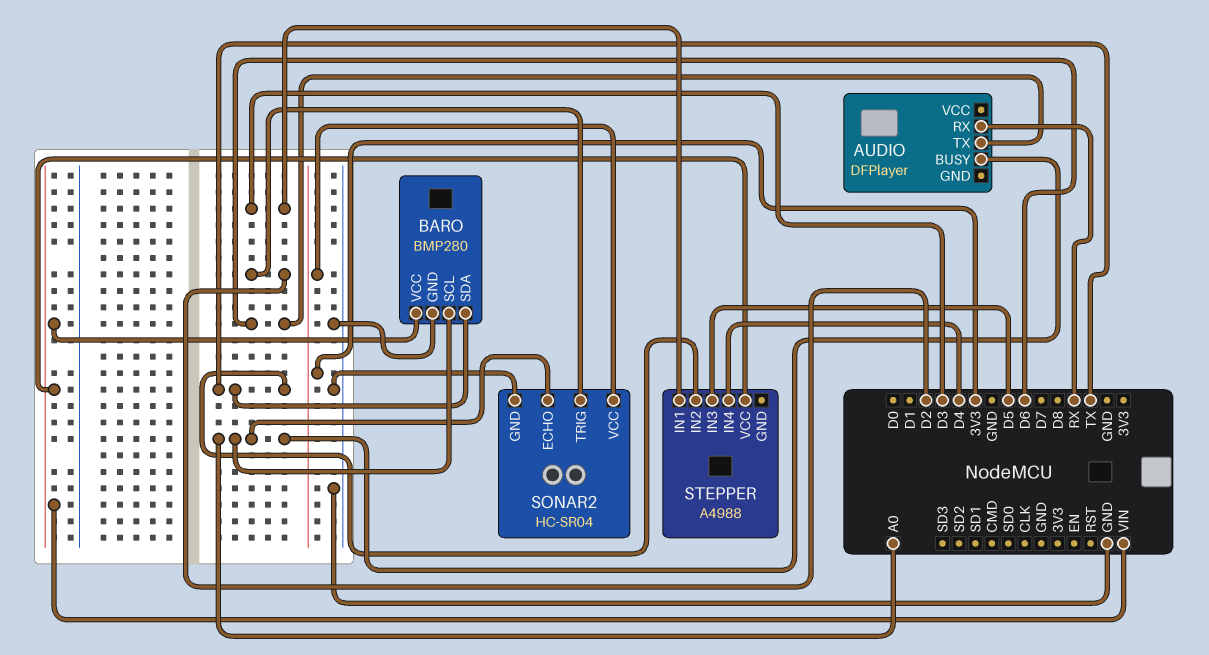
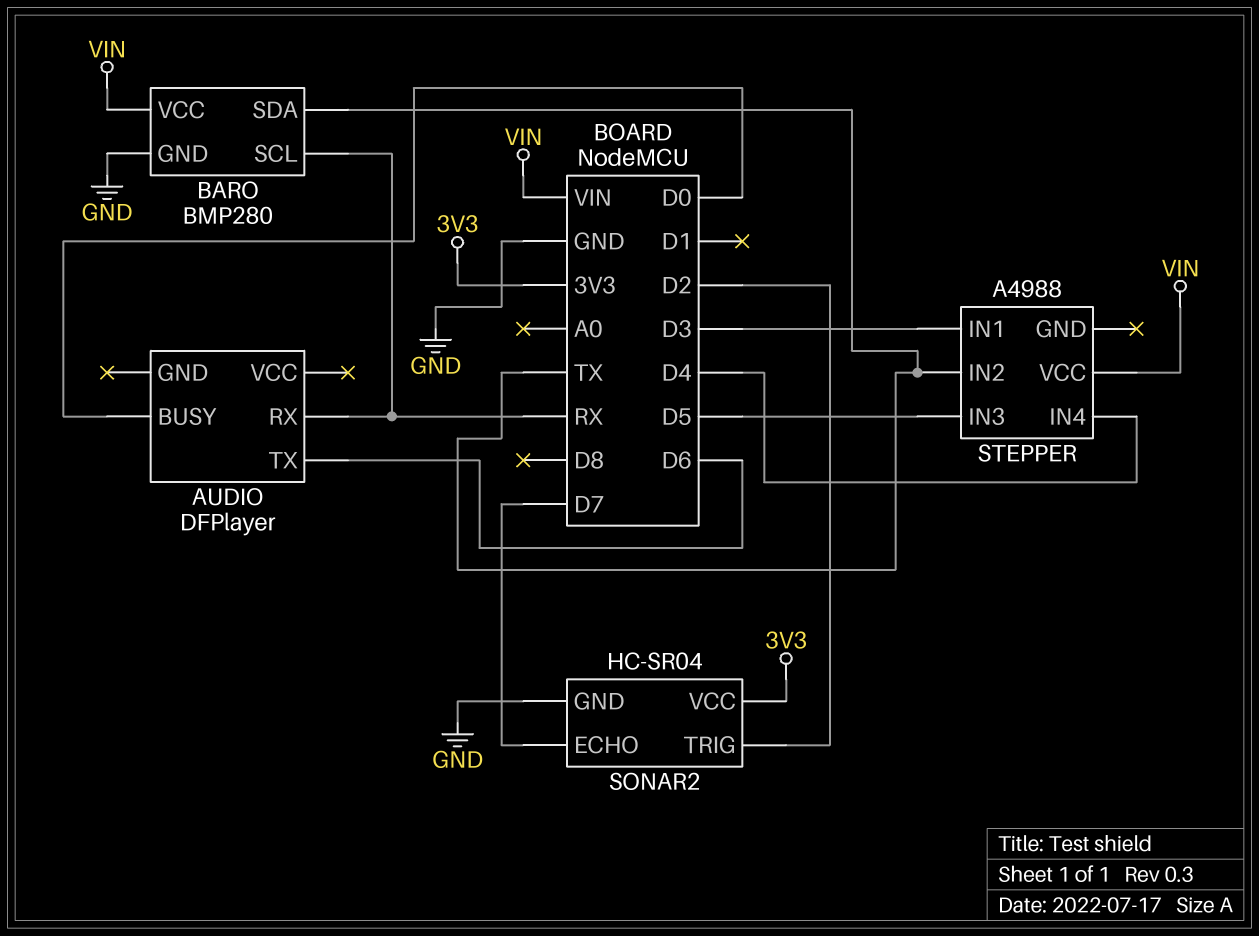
AUDIO pin BUSY: A0 -> D0
BARO pin SCL: A0 -> RX
SONAR2 pin ECHO: A0 -> D7

